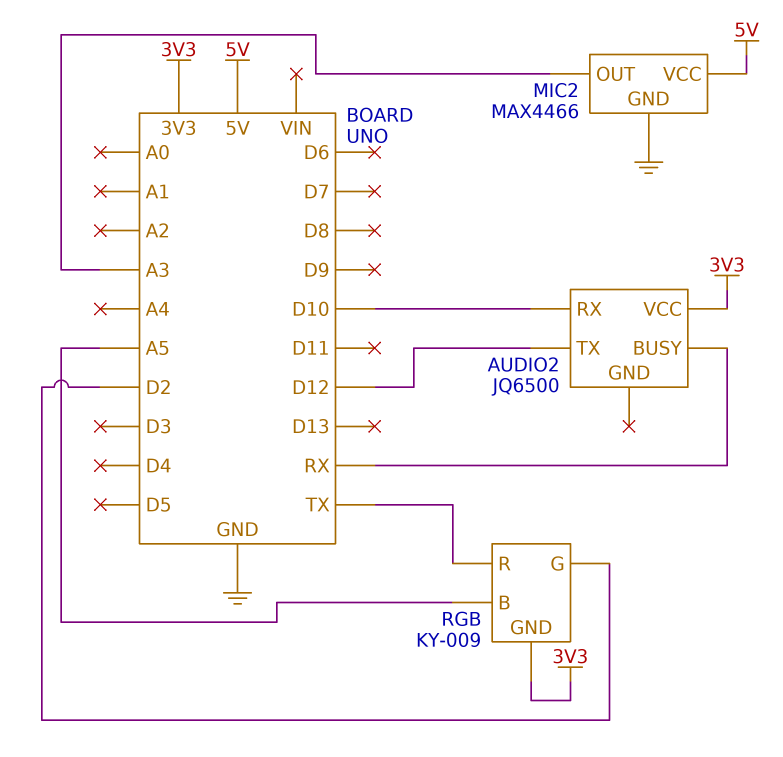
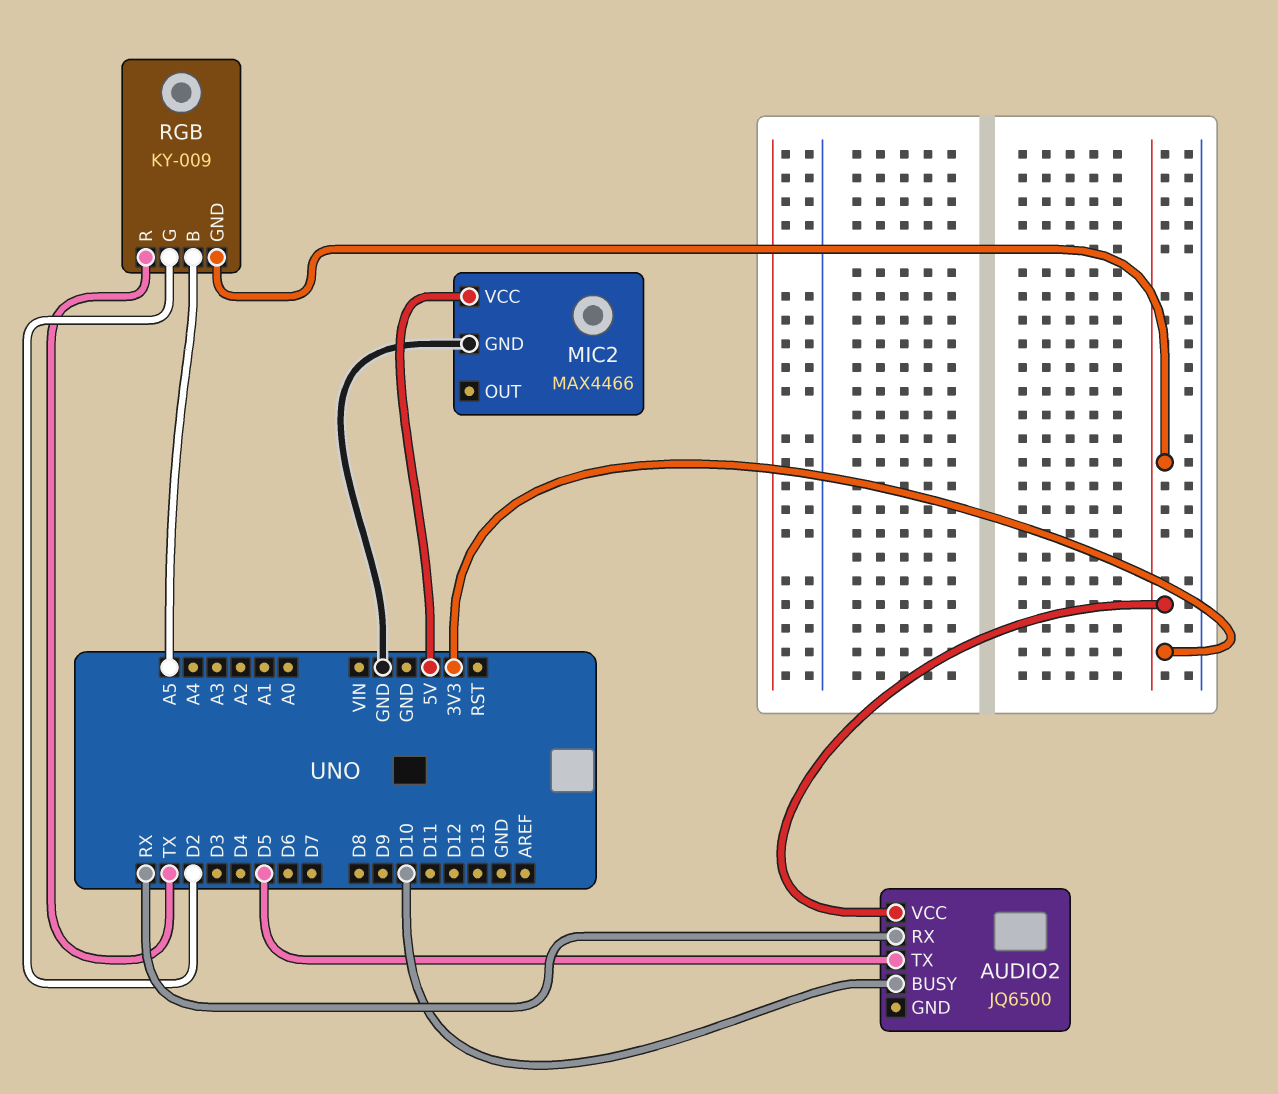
AUDIO2 pin BUSY: RX -> D10
AUDIO2 pin RX: D10 -> RX
AUDIO2 pin TX: D12 -> D5
MIC2 pin OUT: A3 -> none

